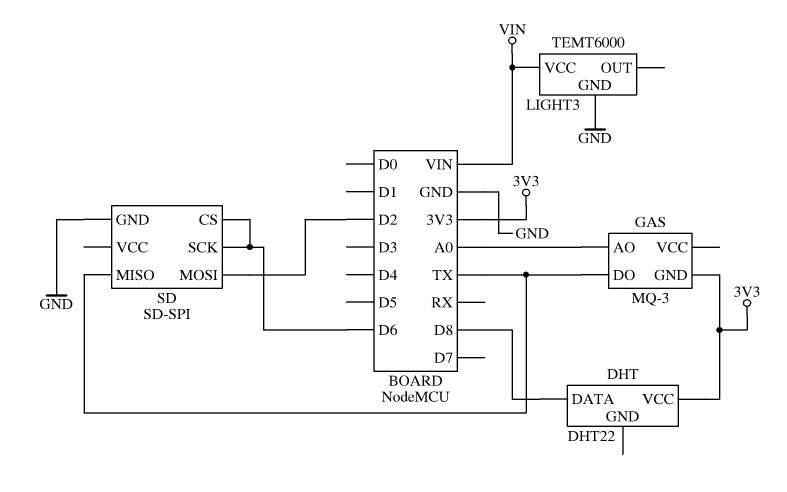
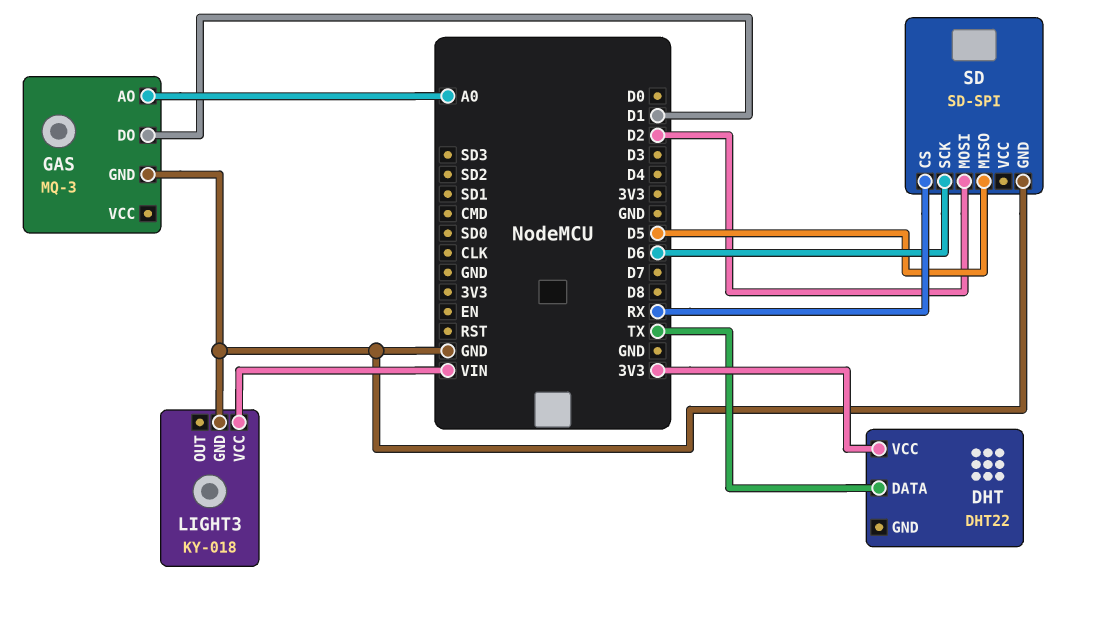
DHT pin DATA: D8 -> TX
GAS pin DO: TX -> D1
GAS pin GND: 3V3 -> GND
LIGHT3: TEMT6000 -> KY-018
SD pin CS: D6 -> RX
SD pin MISO: TX -> D5

